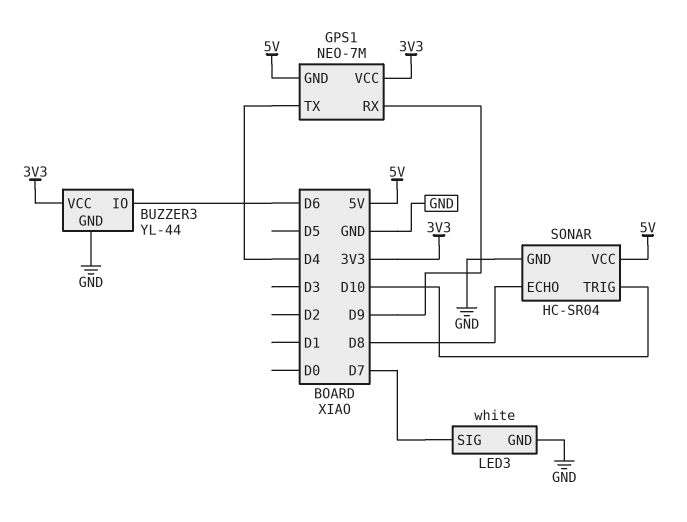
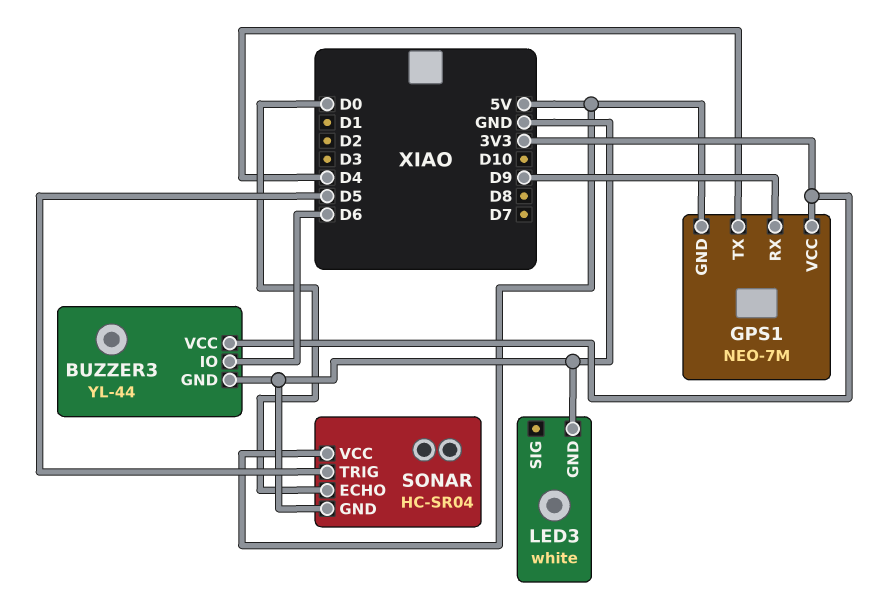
LED3 pin SIG: D7 -> none
SONAR pin ECHO: D8 -> D0
SONAR pin TRIG: D10 -> D5

